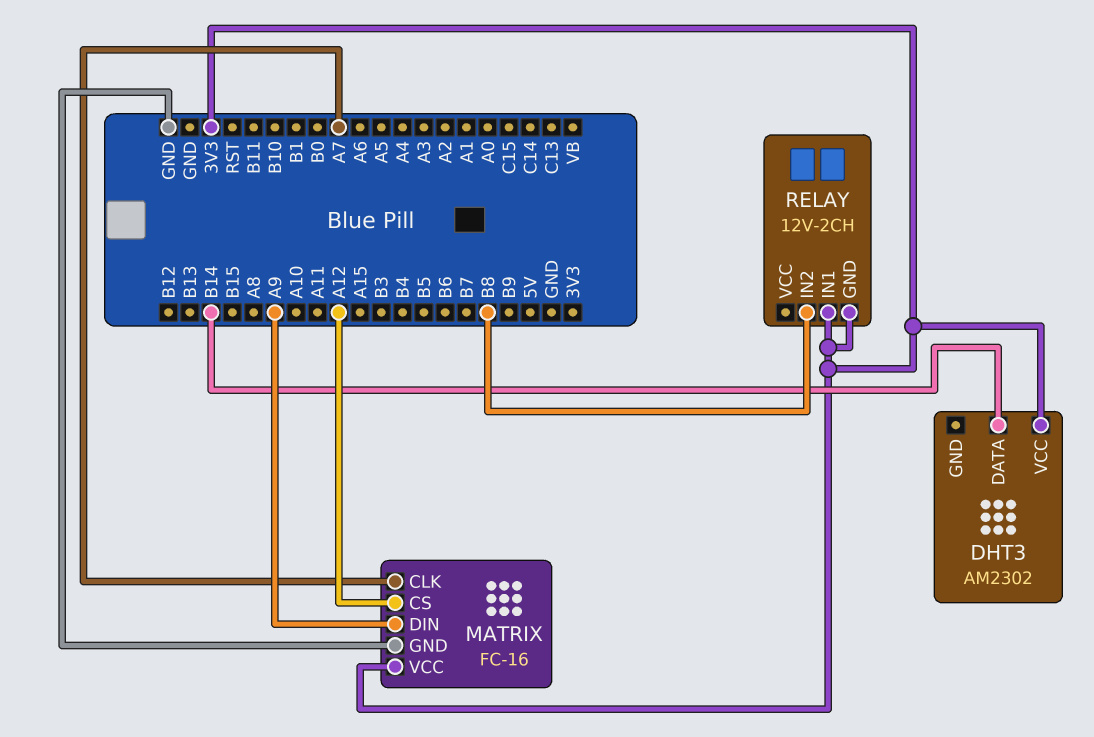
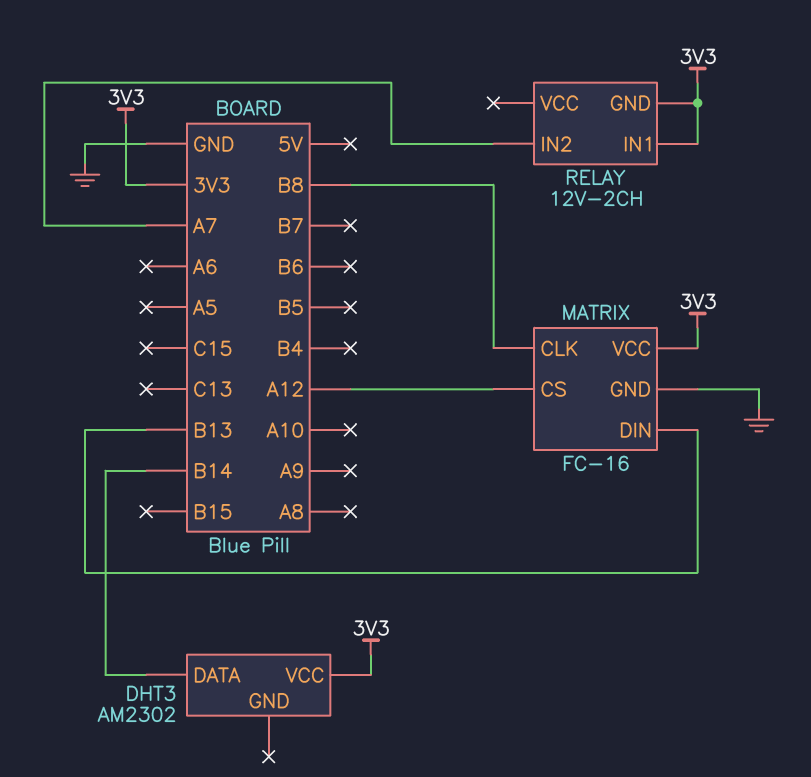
MATRIX pin CLK: A7 -> B8
MATRIX pin DIN: A9 -> B13
RELAY pin IN2: B8 -> A7

